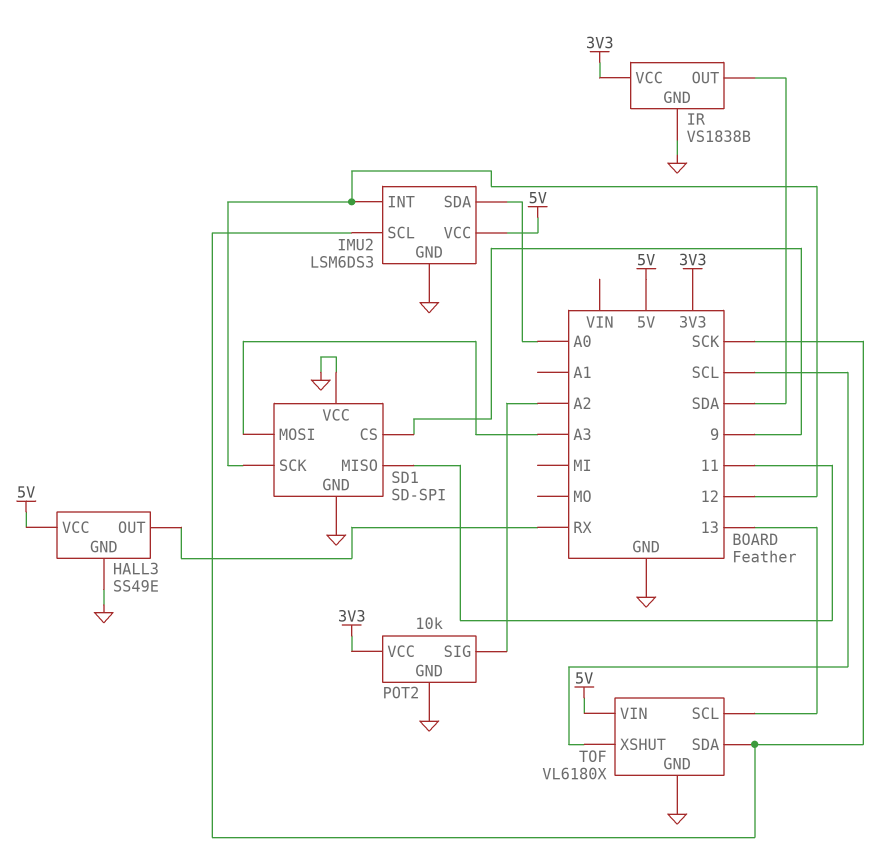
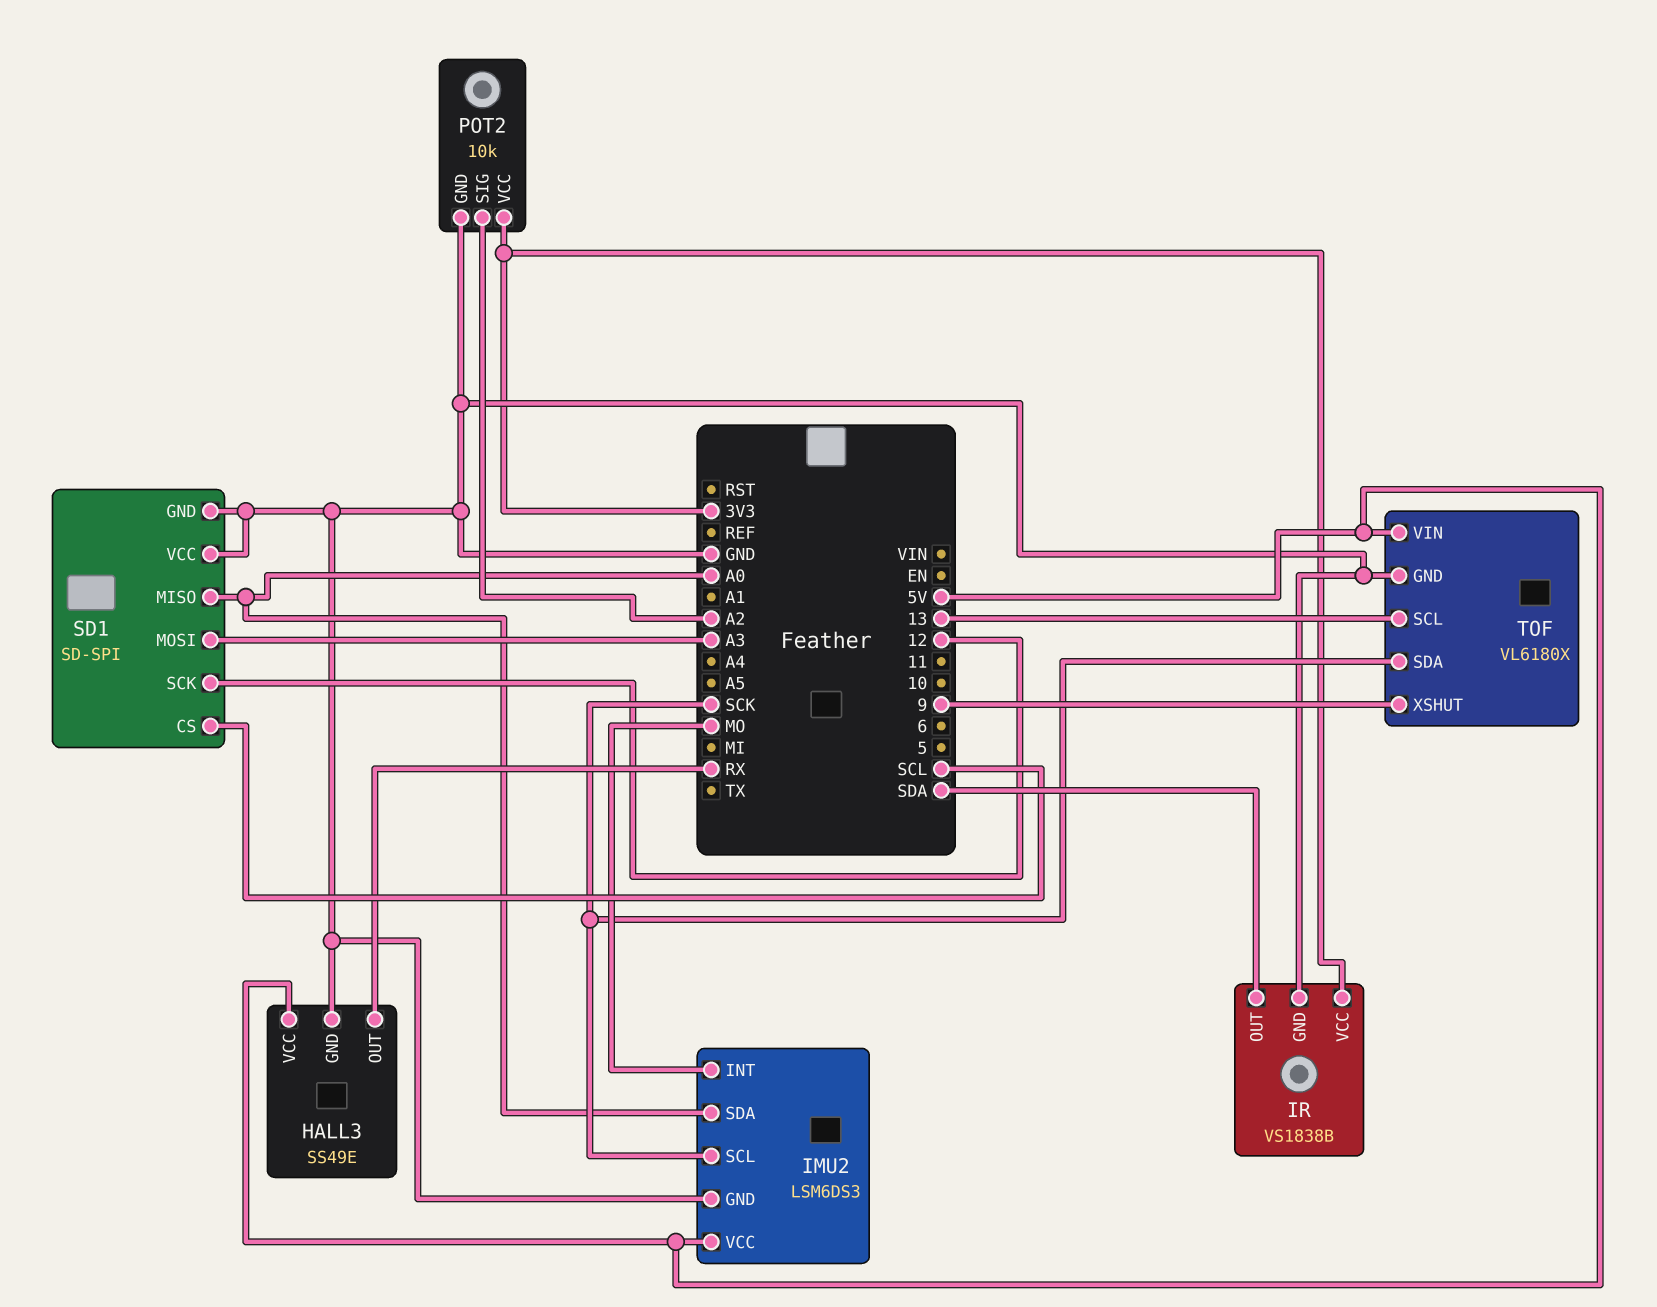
IMU2 pin INT: 12 -> MO
SD1 pin CS: 9 -> SCL
SD1 pin MISO: 11 -> A0
TOF pin XSHUT: SCL -> 9

